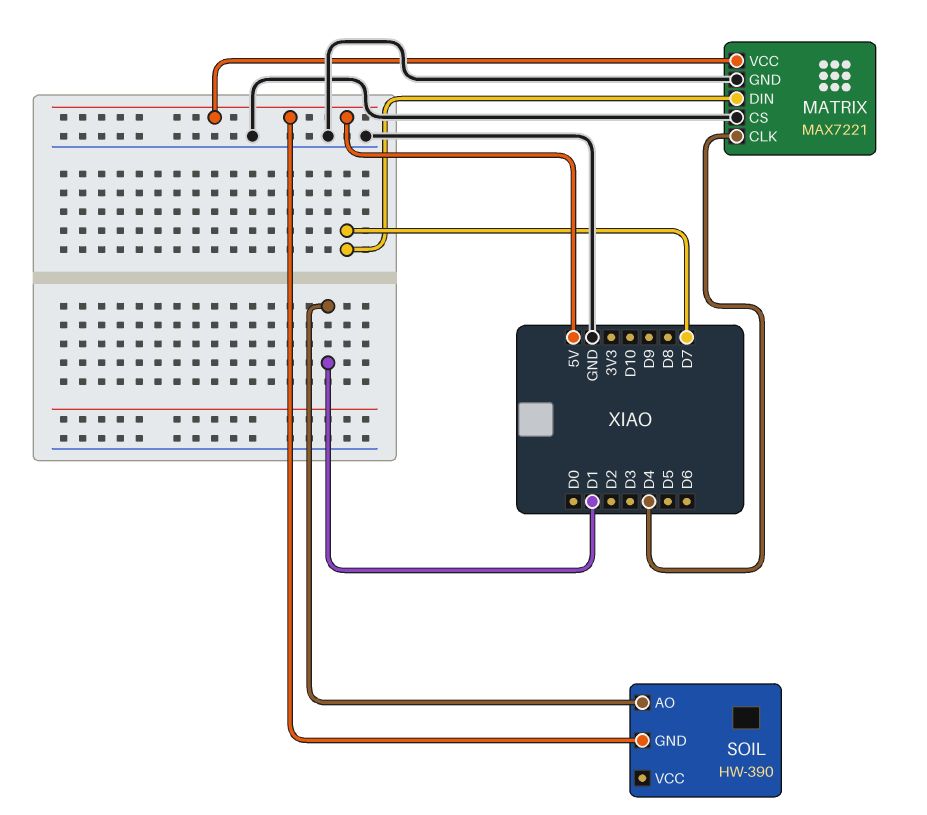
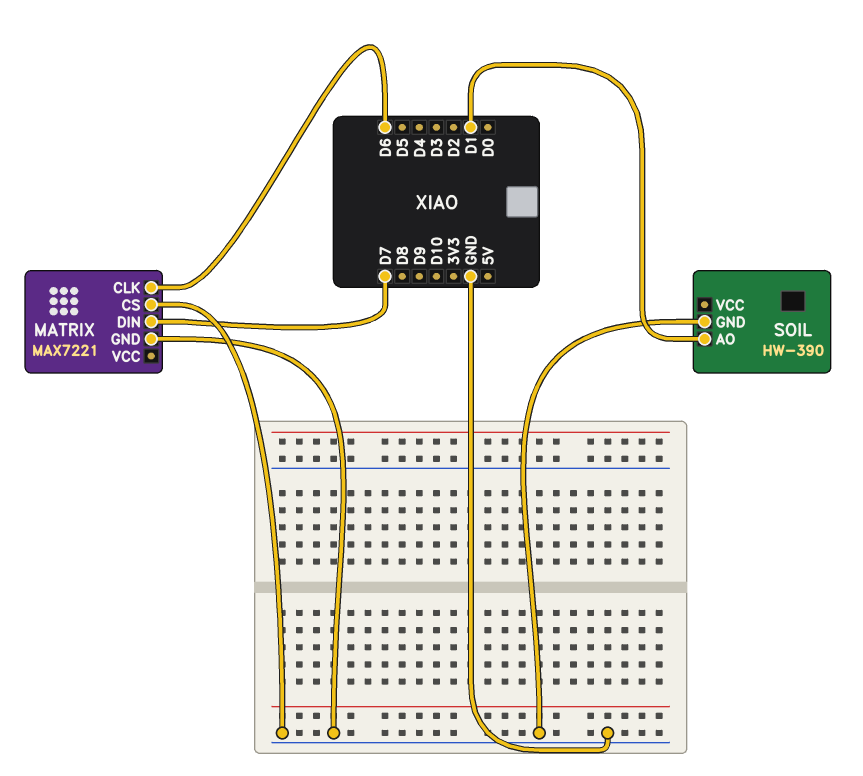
MATRIX pin CLK: D4 -> D6
MATRIX pin VCC: 5V -> none
SOIL pin GND: 5V -> GND

